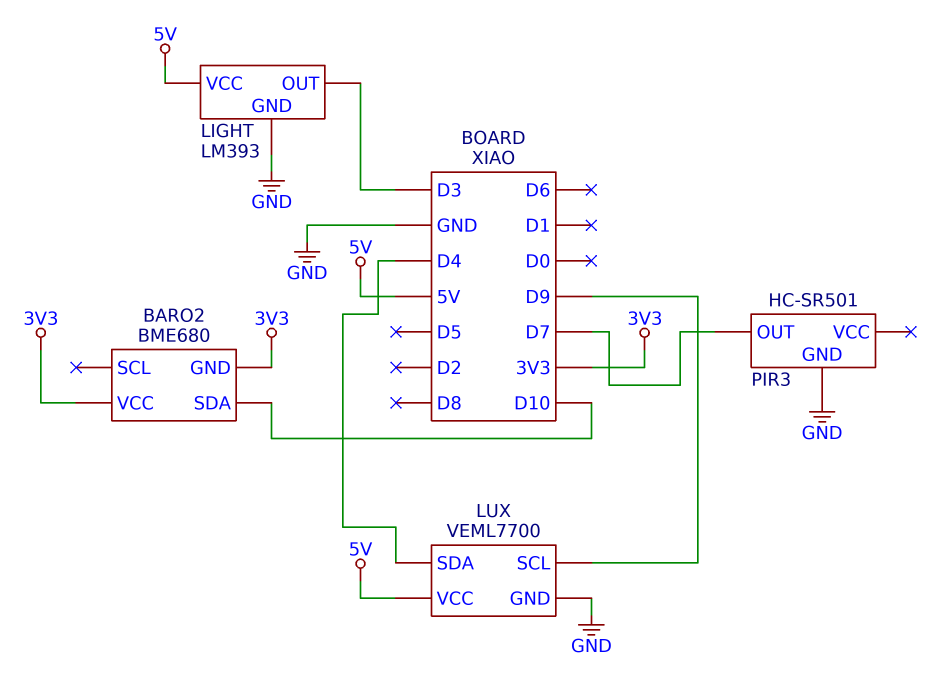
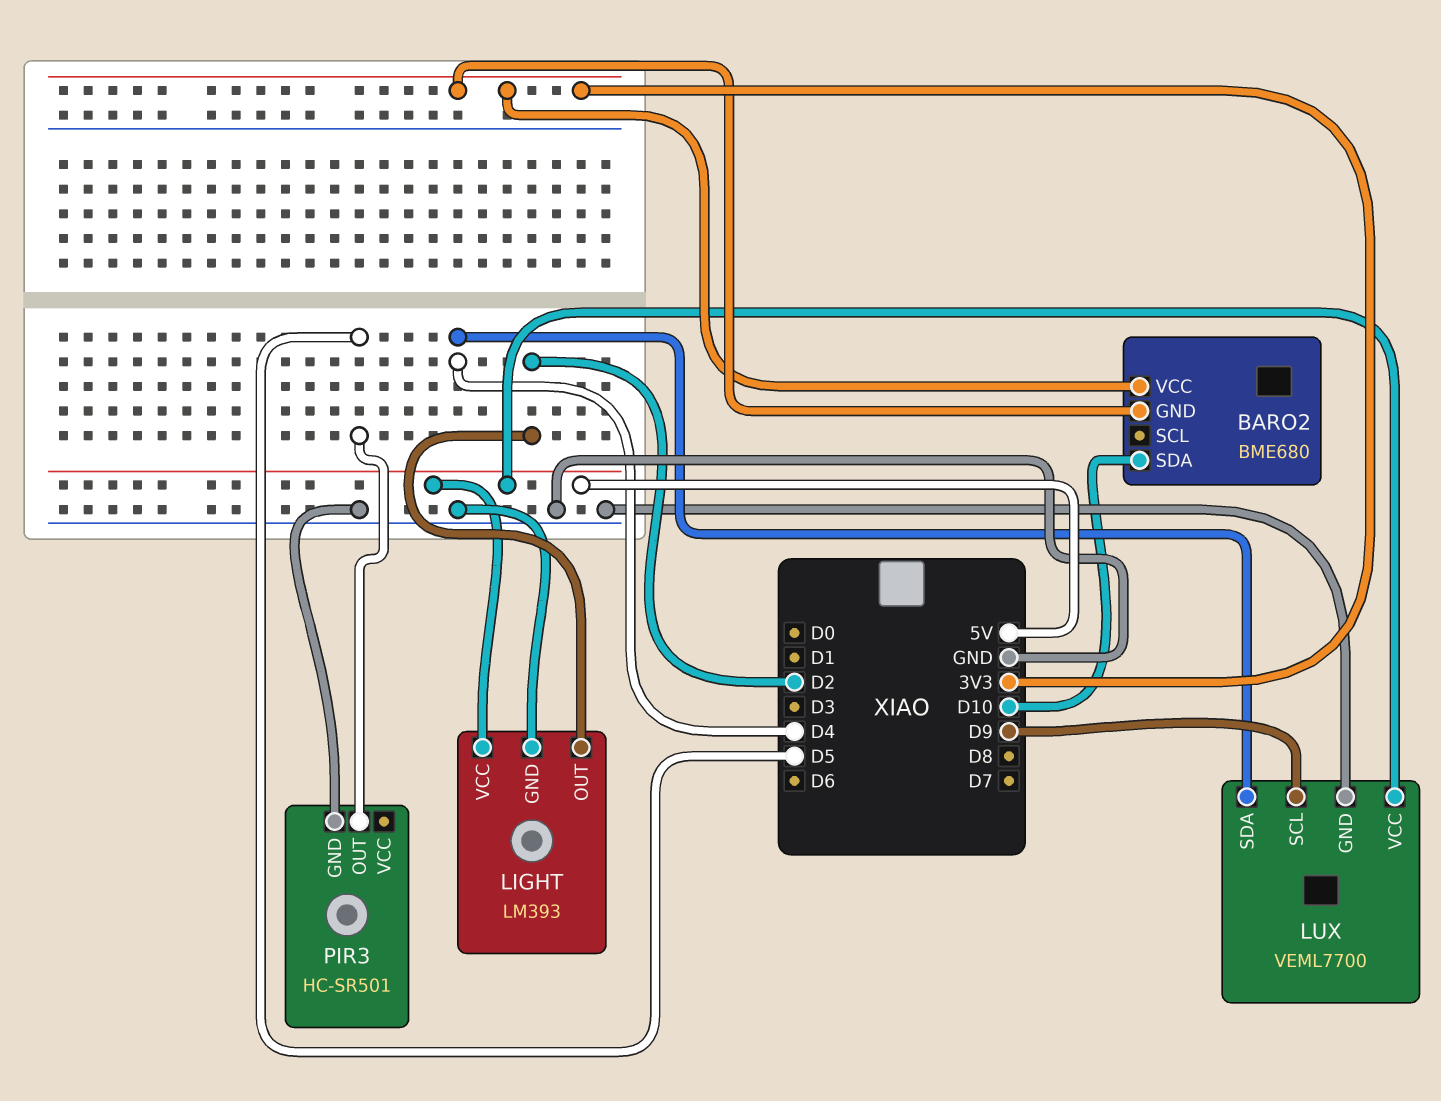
LIGHT pin OUT: D3 -> D2
PIR3 pin OUT: D7 -> D5

